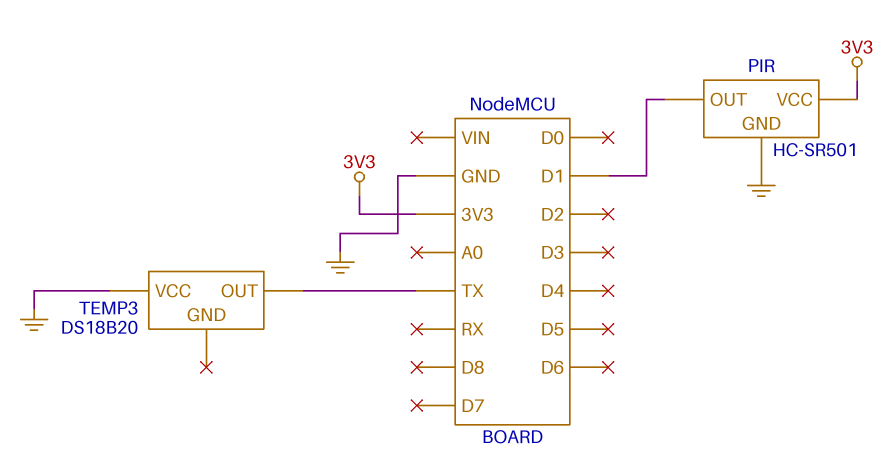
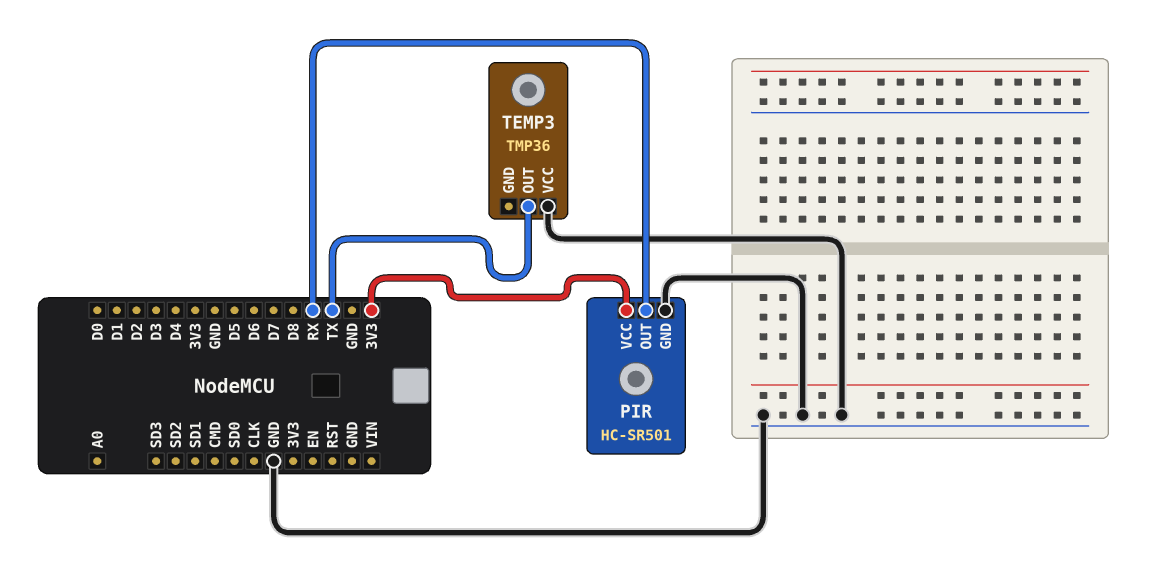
PIR pin OUT: D1 -> RX
TEMP3: DS18B20 -> TMP36

